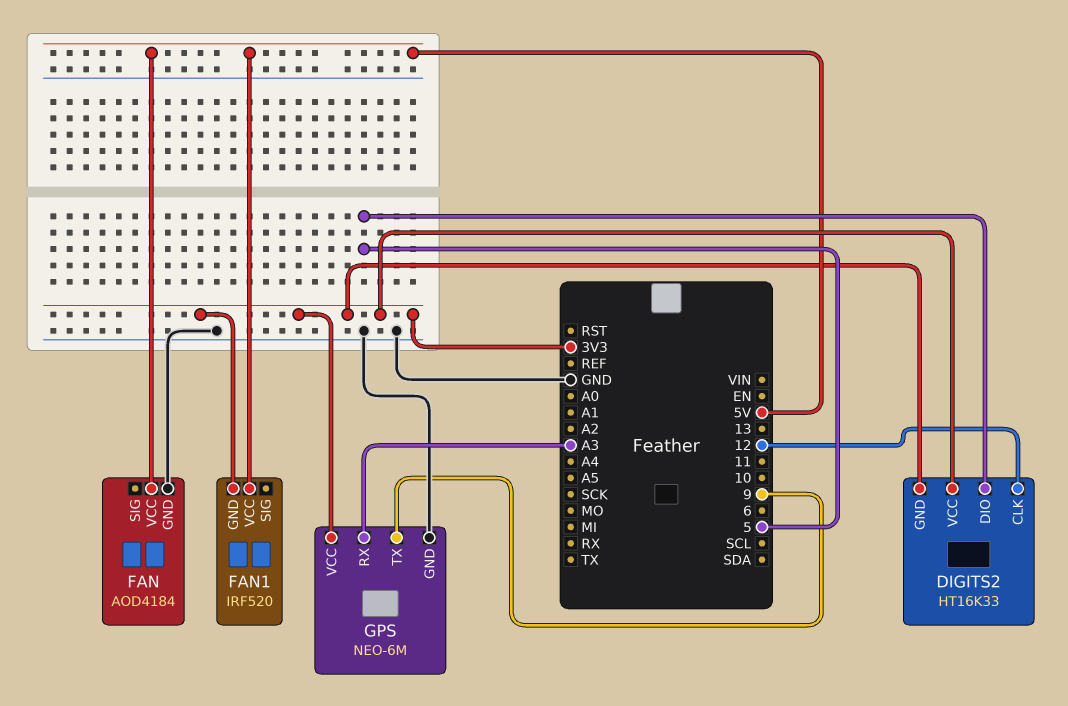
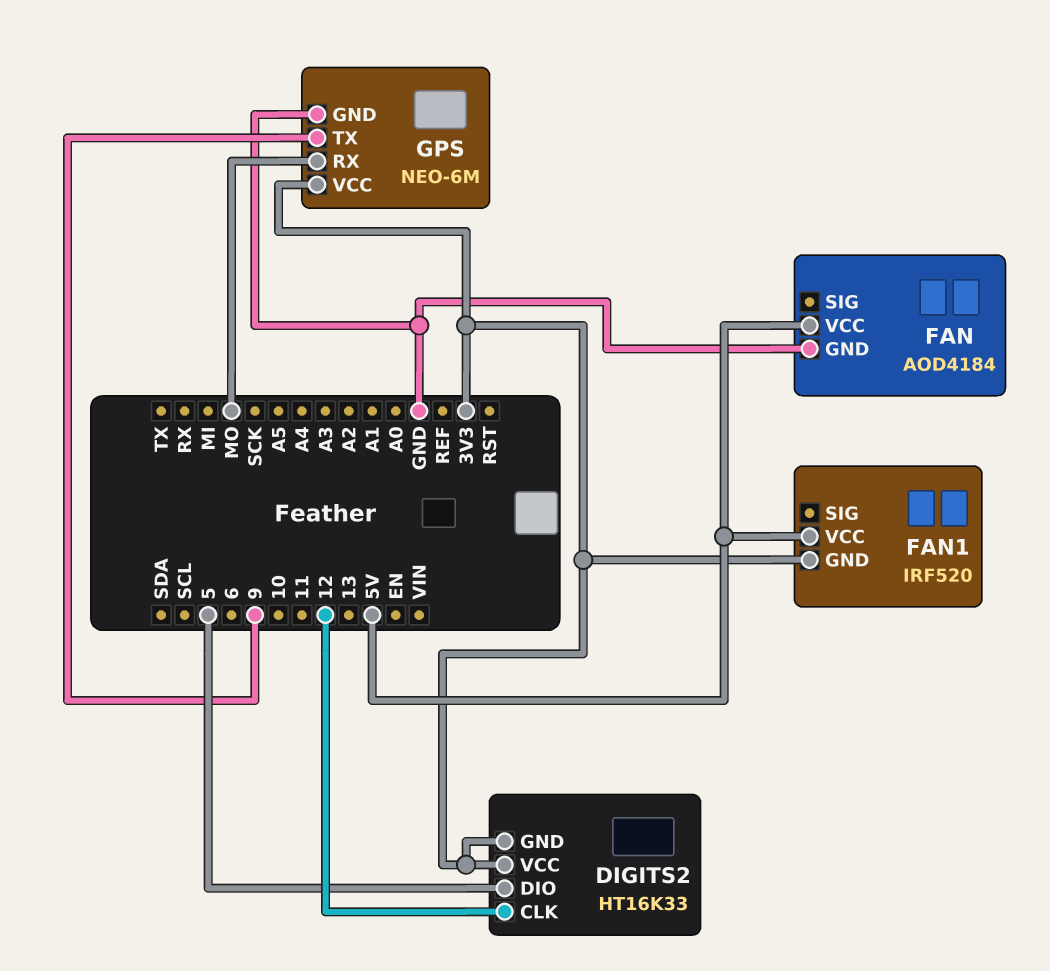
GPS pin RX: A3 -> MO

